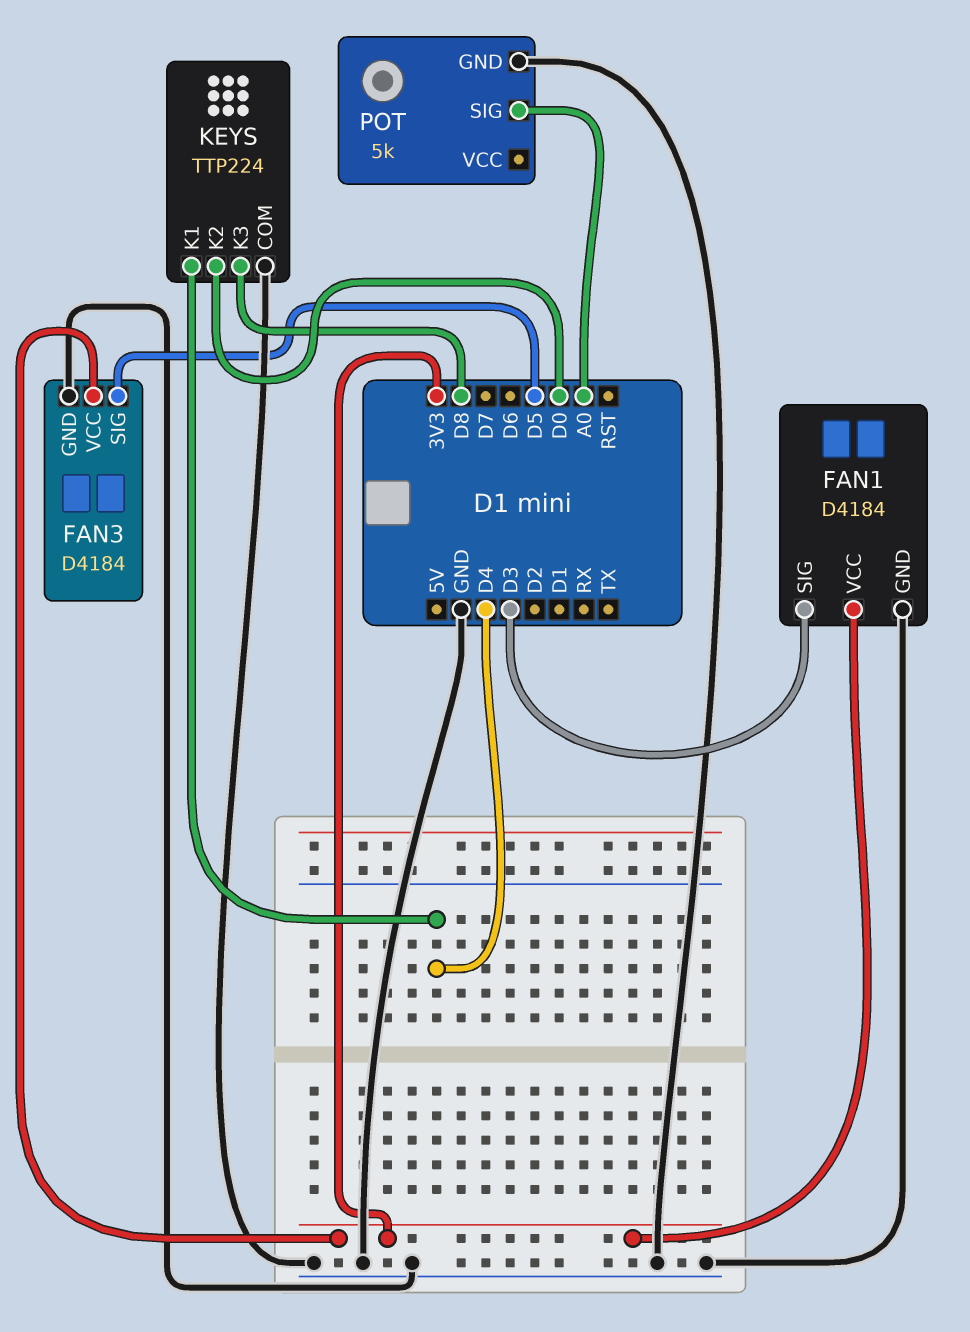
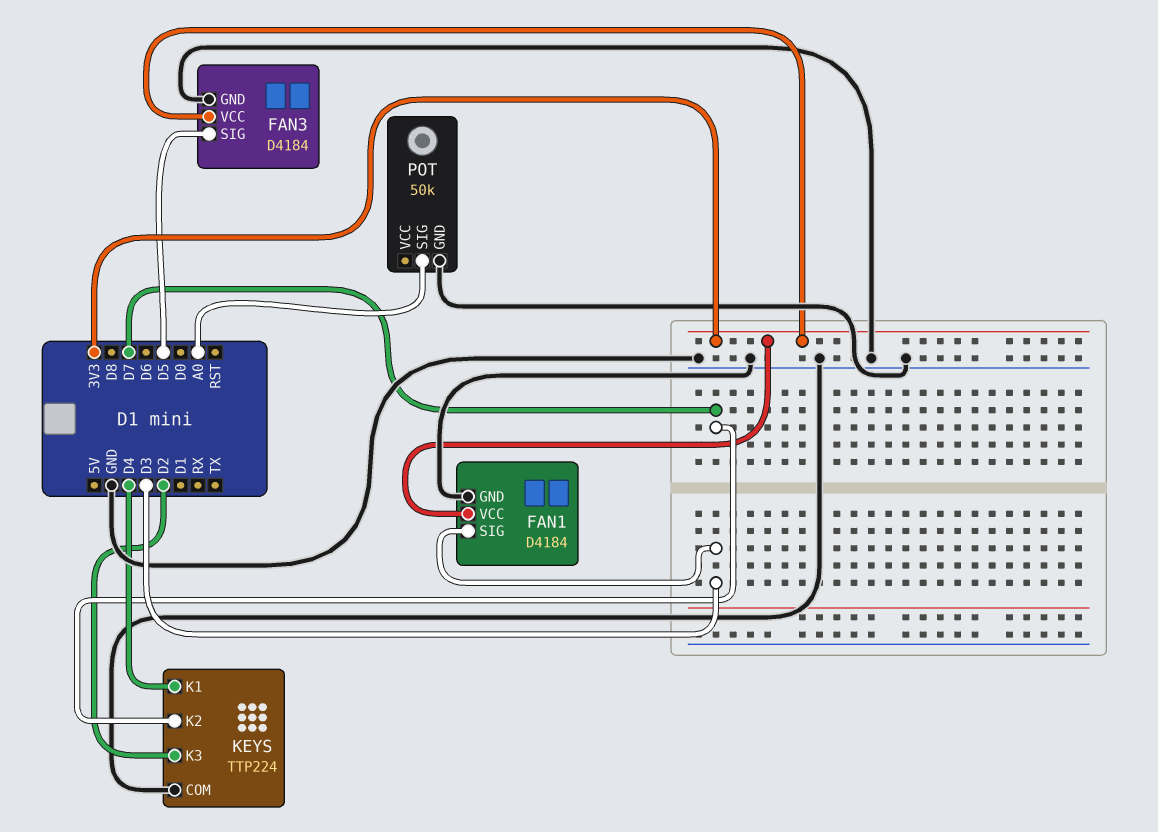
KEYS pin K2: D0 -> D7
KEYS pin K3: D8 -> D2
POT: 5k -> 50k

